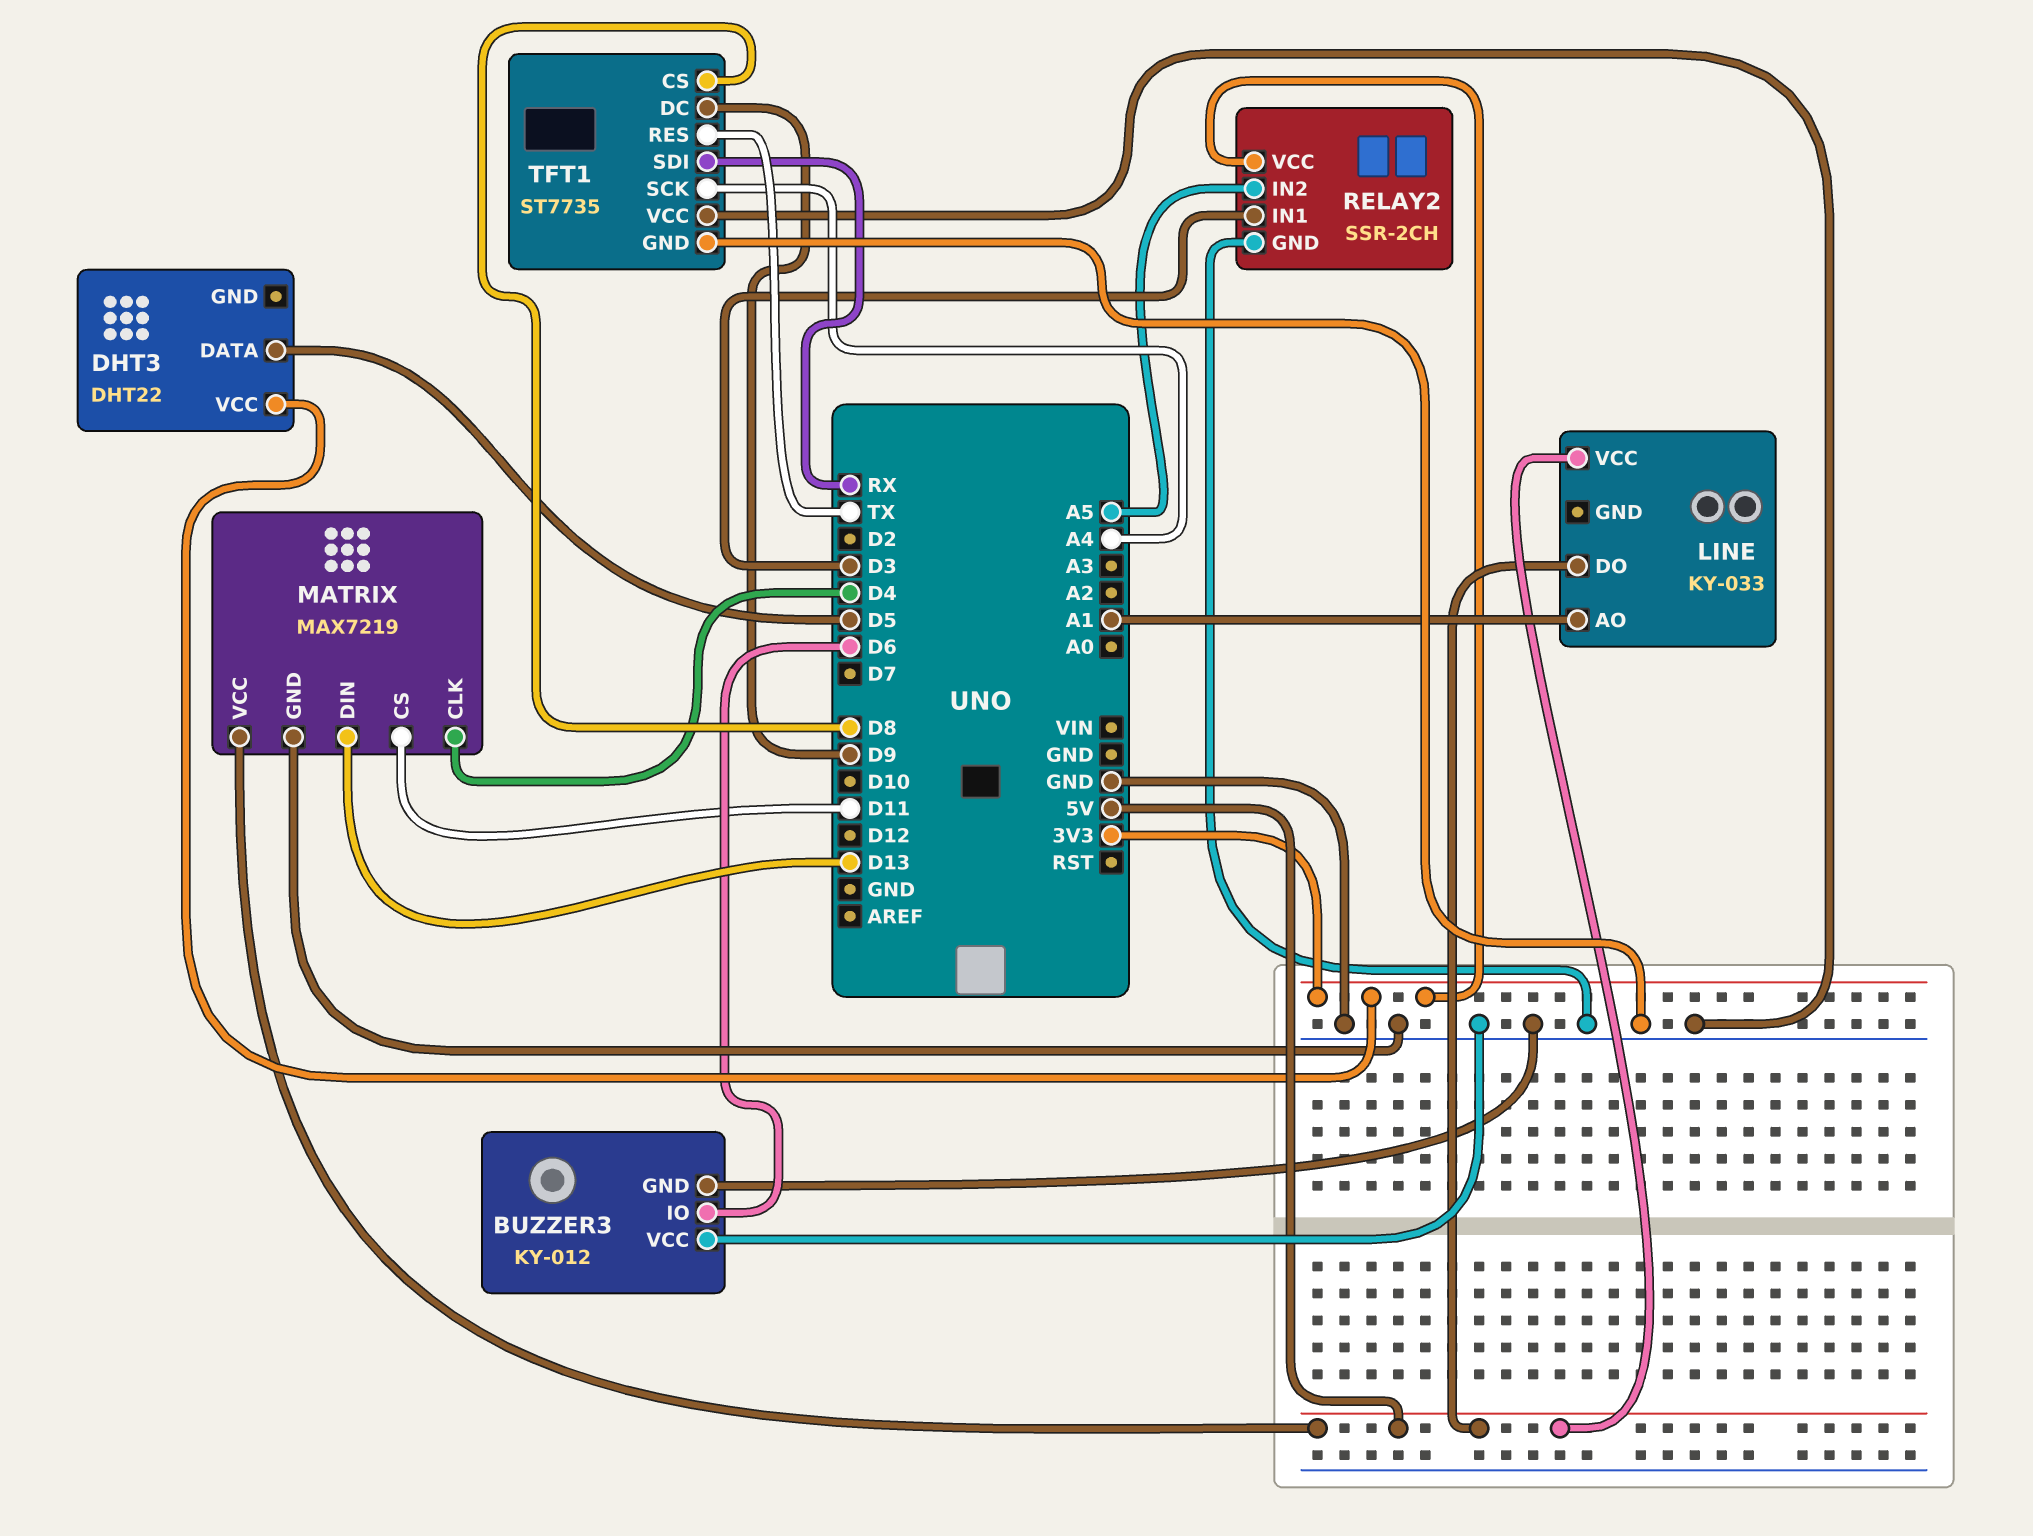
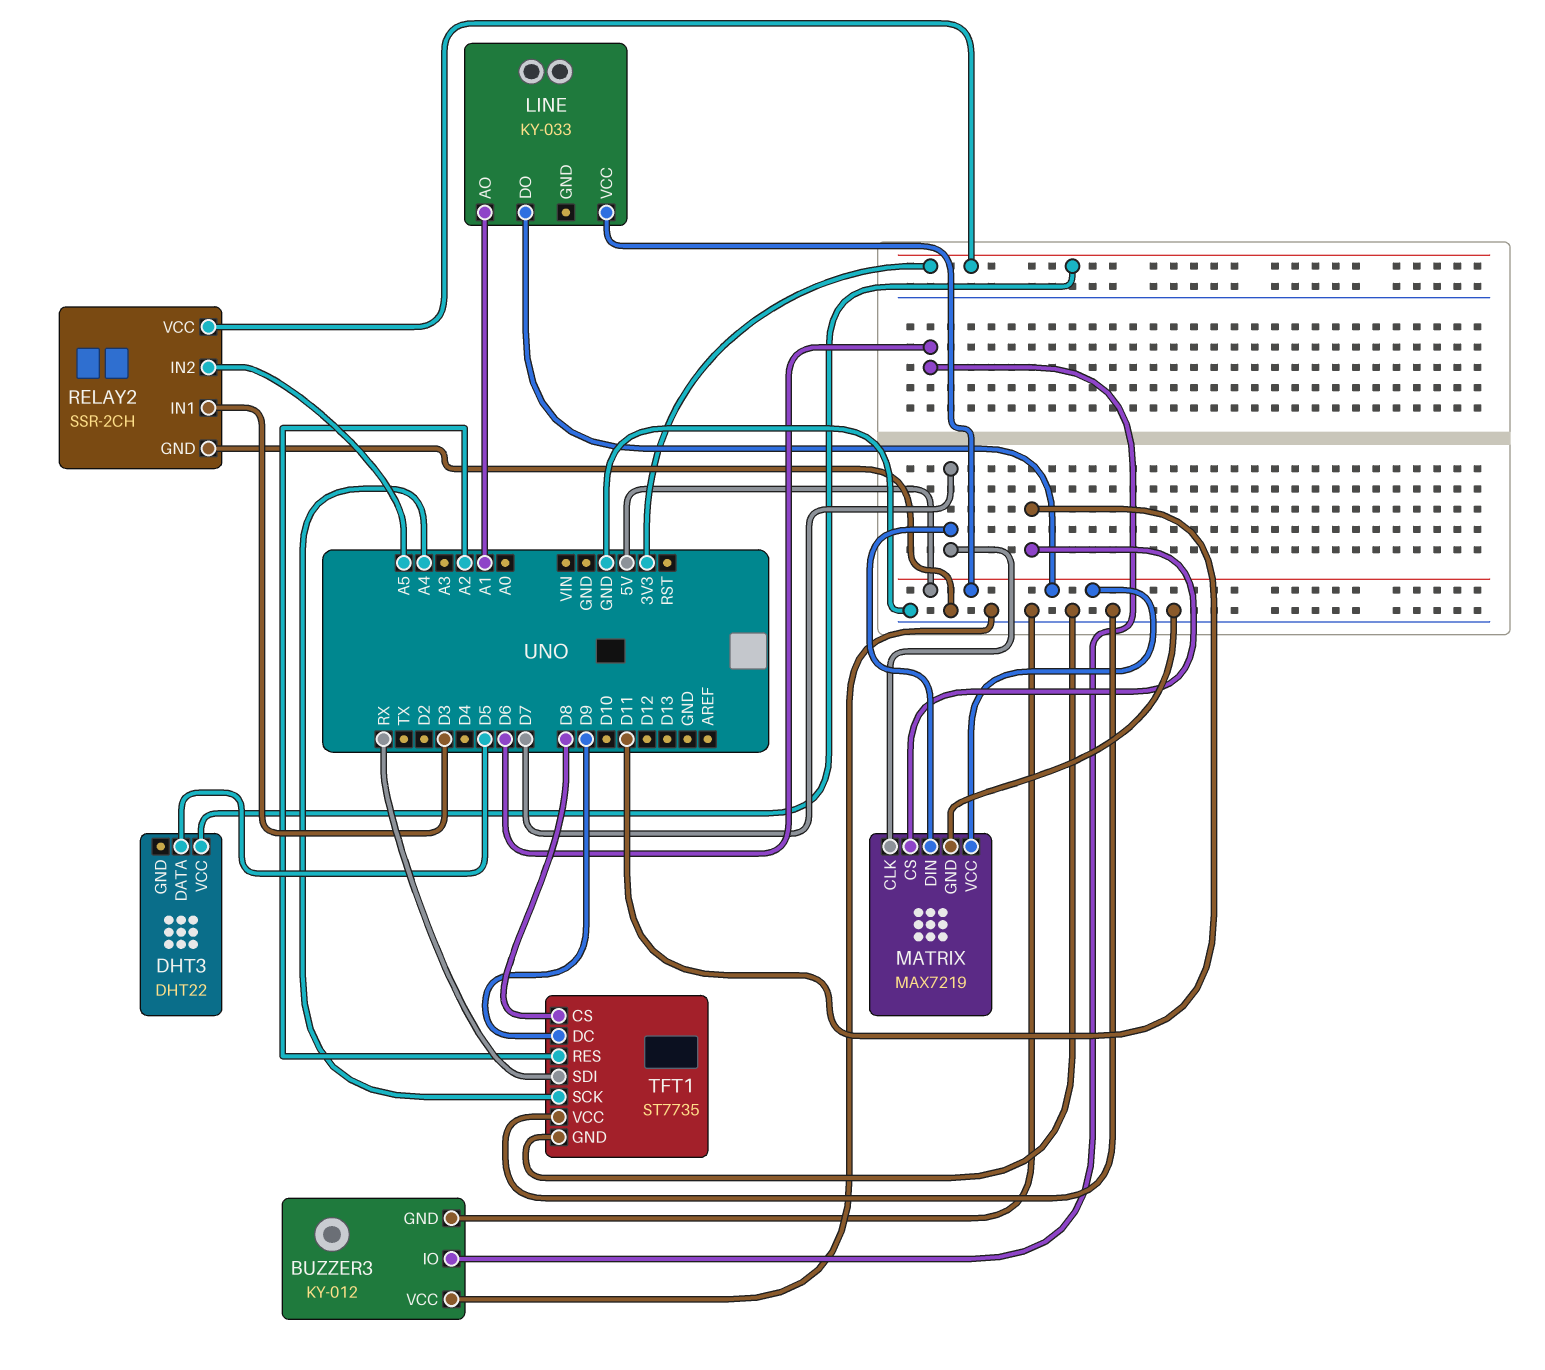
MATRIX pin CLK: D4 -> D7
MATRIX pin DIN: D13 -> D7
TFT1 pin RES: TX -> A2

